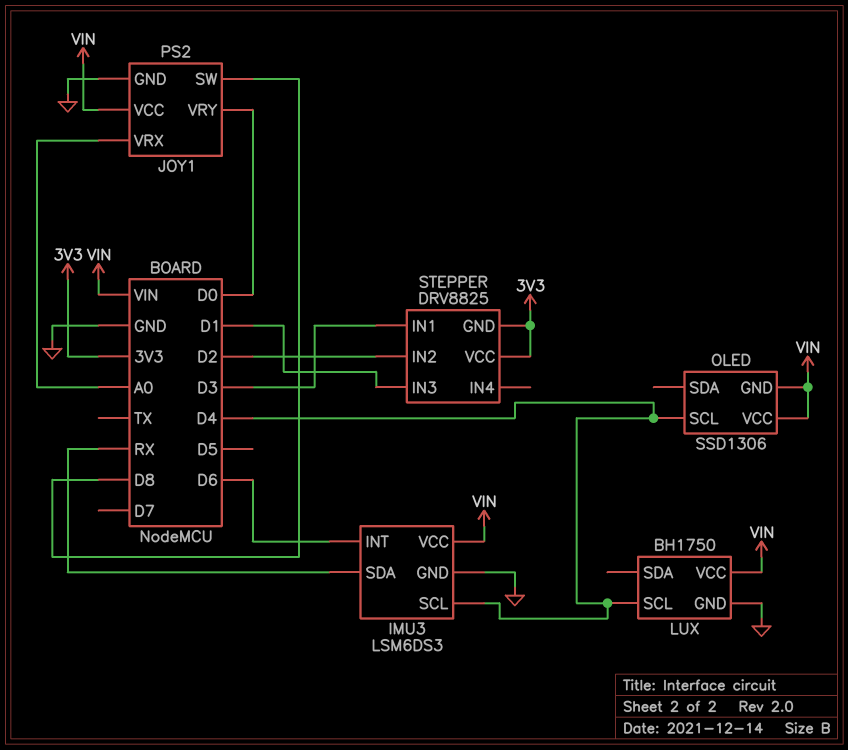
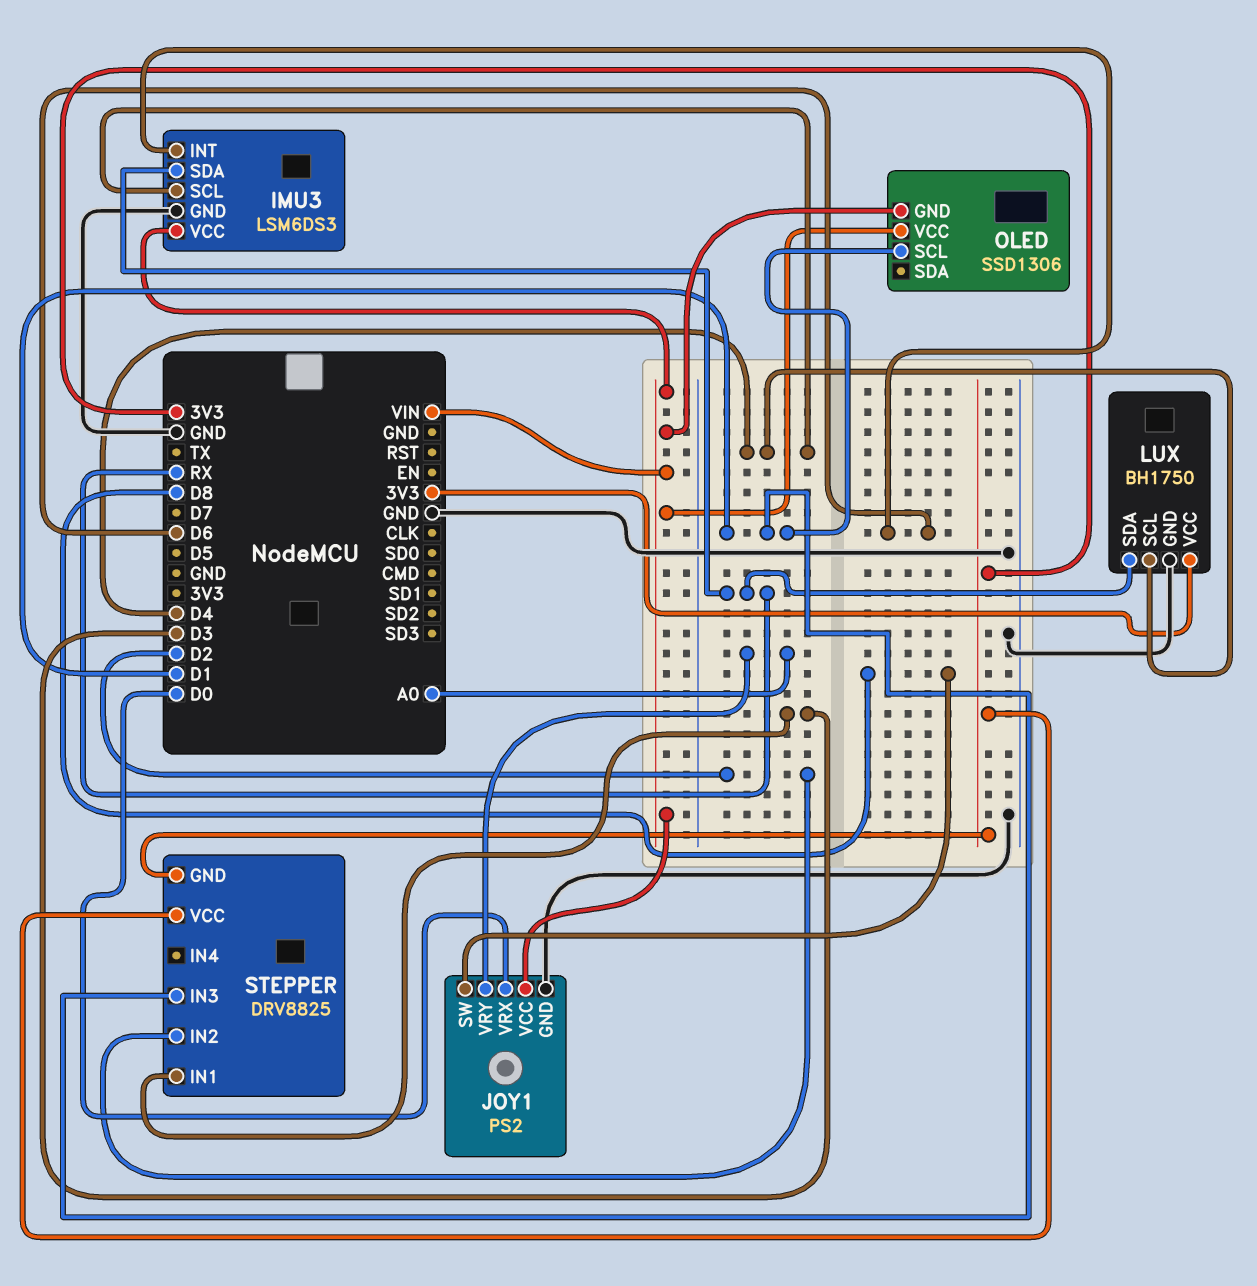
JOY1 pin VRX: A0 -> D0
JOY1 pin VRY: D0 -> A0
LUX pin SDA: none -> RX
LUX pin VCC: VIN -> 3V3
OLED pin SCL: D4 -> D1

